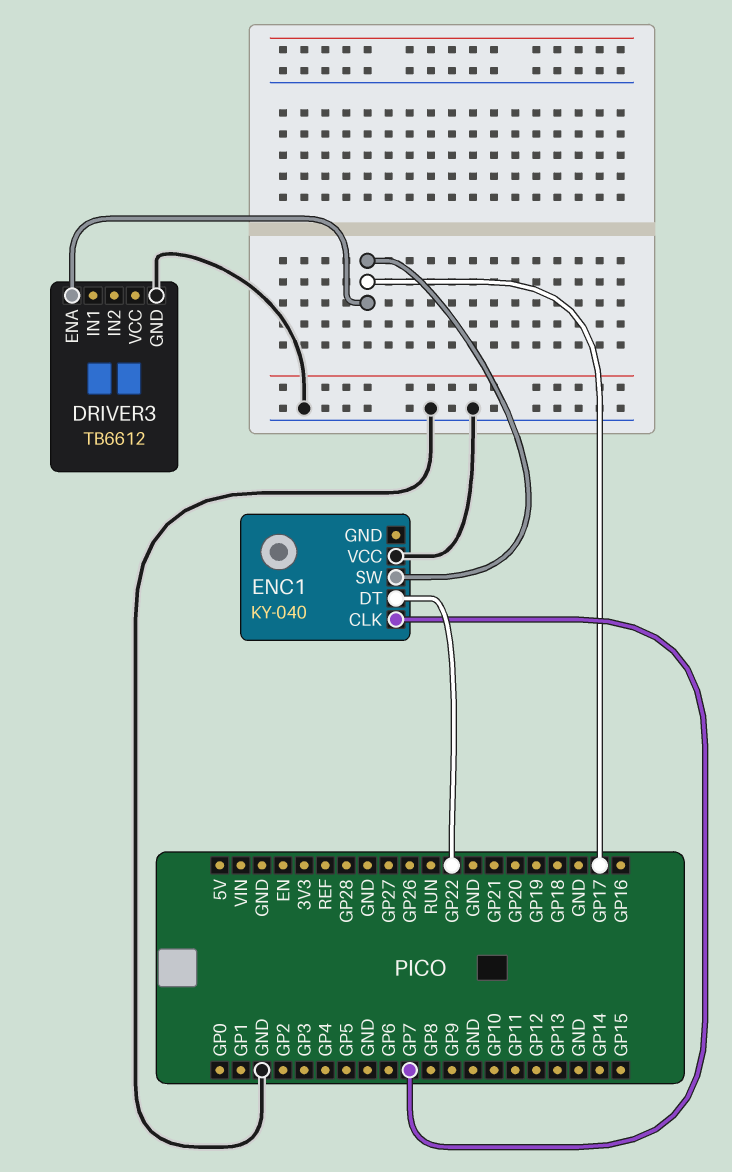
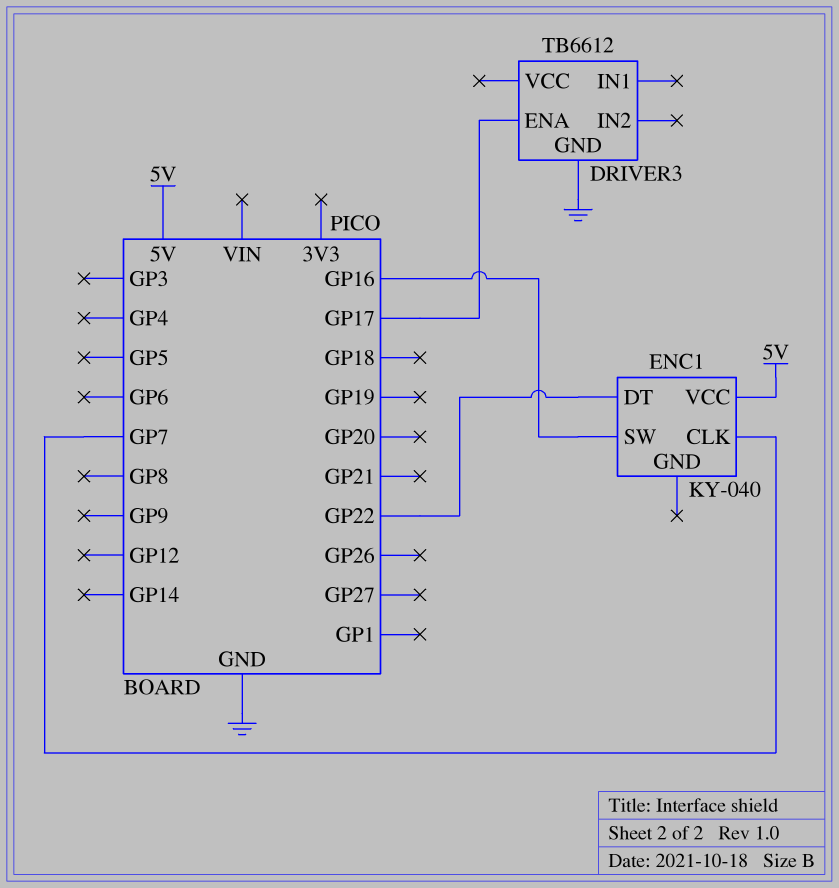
ENC1 pin SW: GP17 -> GP16
ENC1 pin VCC: GND -> 5V

